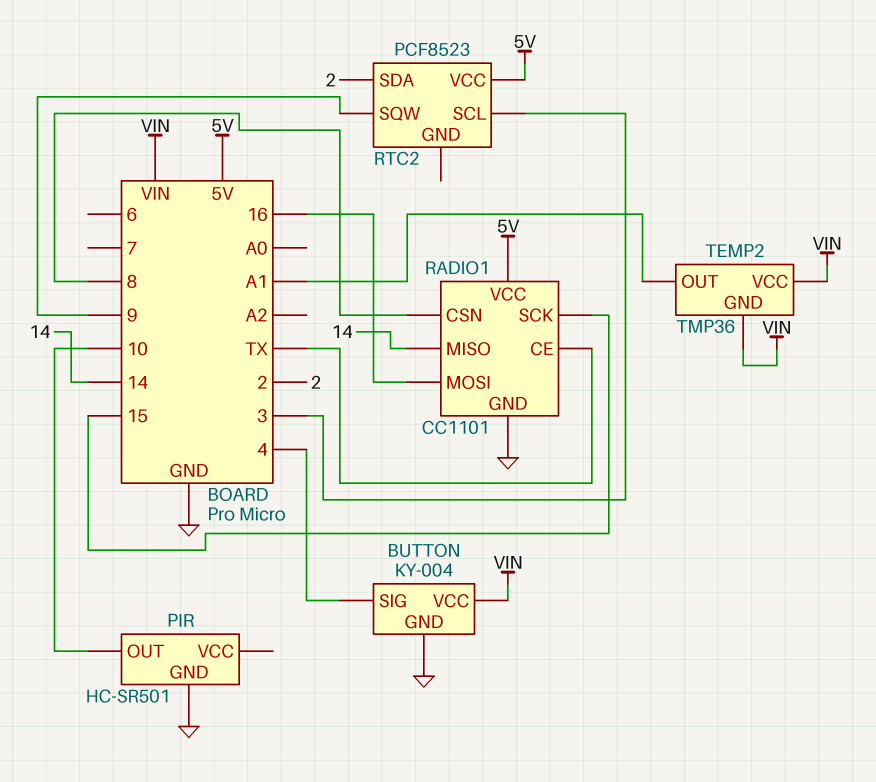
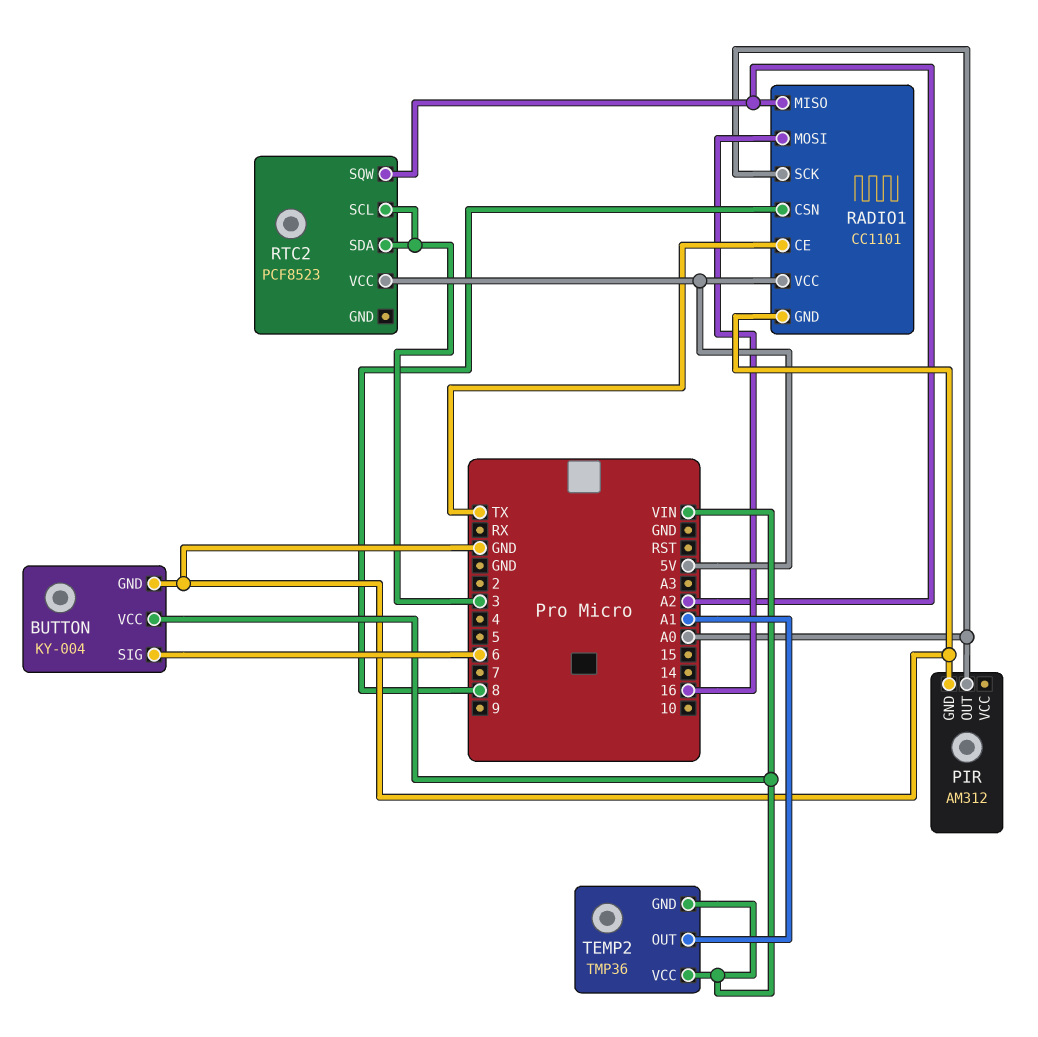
BUTTON pin SIG: 4 -> 6
PIR: HC-SR501 -> AM312
PIR pin OUT: 10 -> A0
RADIO1 pin MISO: 14 -> A2
RADIO1 pin SCK: 15 -> A0
RTC2 pin SDA: 2 -> 3
RTC2 pin SQW: 9 -> A2

